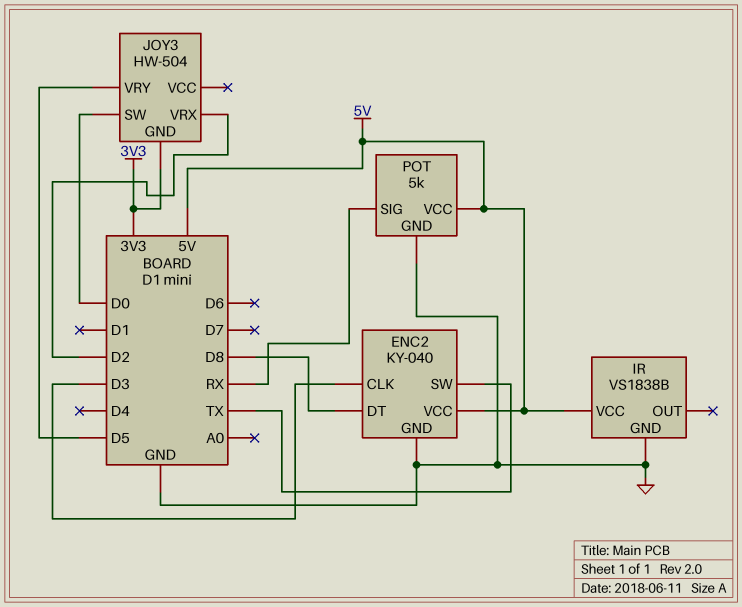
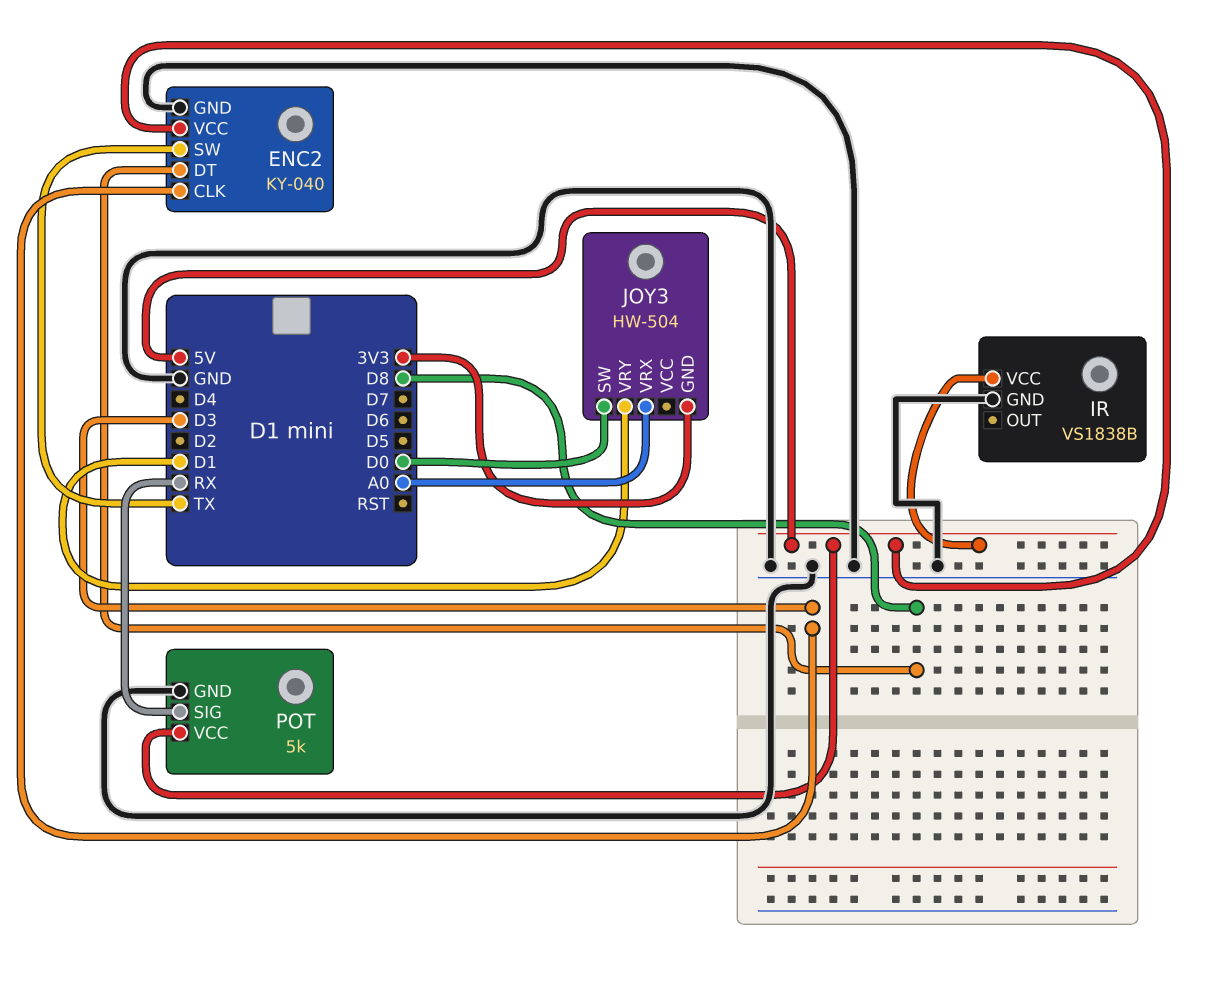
JOY3 pin VRX: D2 -> A0
JOY3 pin VRY: D5 -> D1

